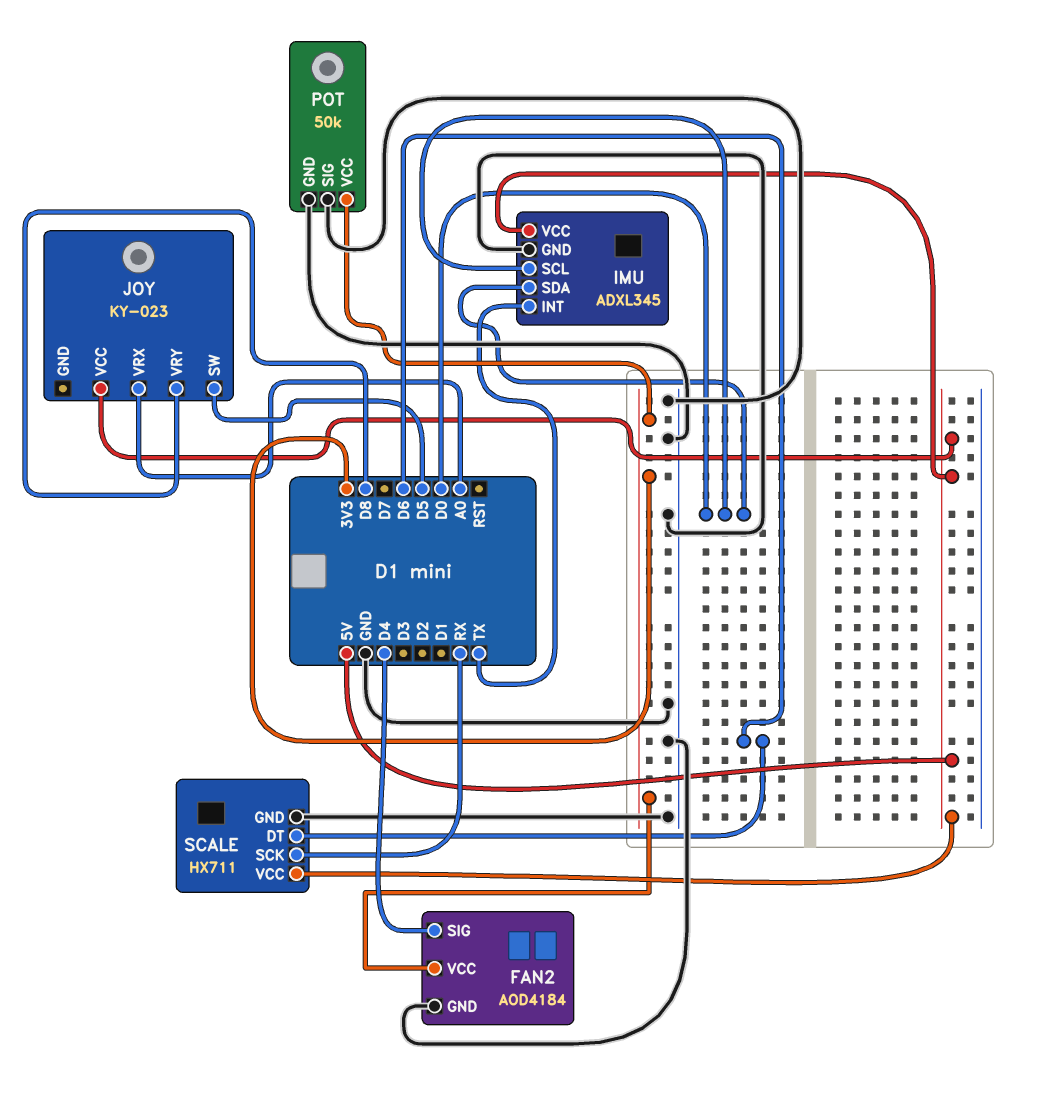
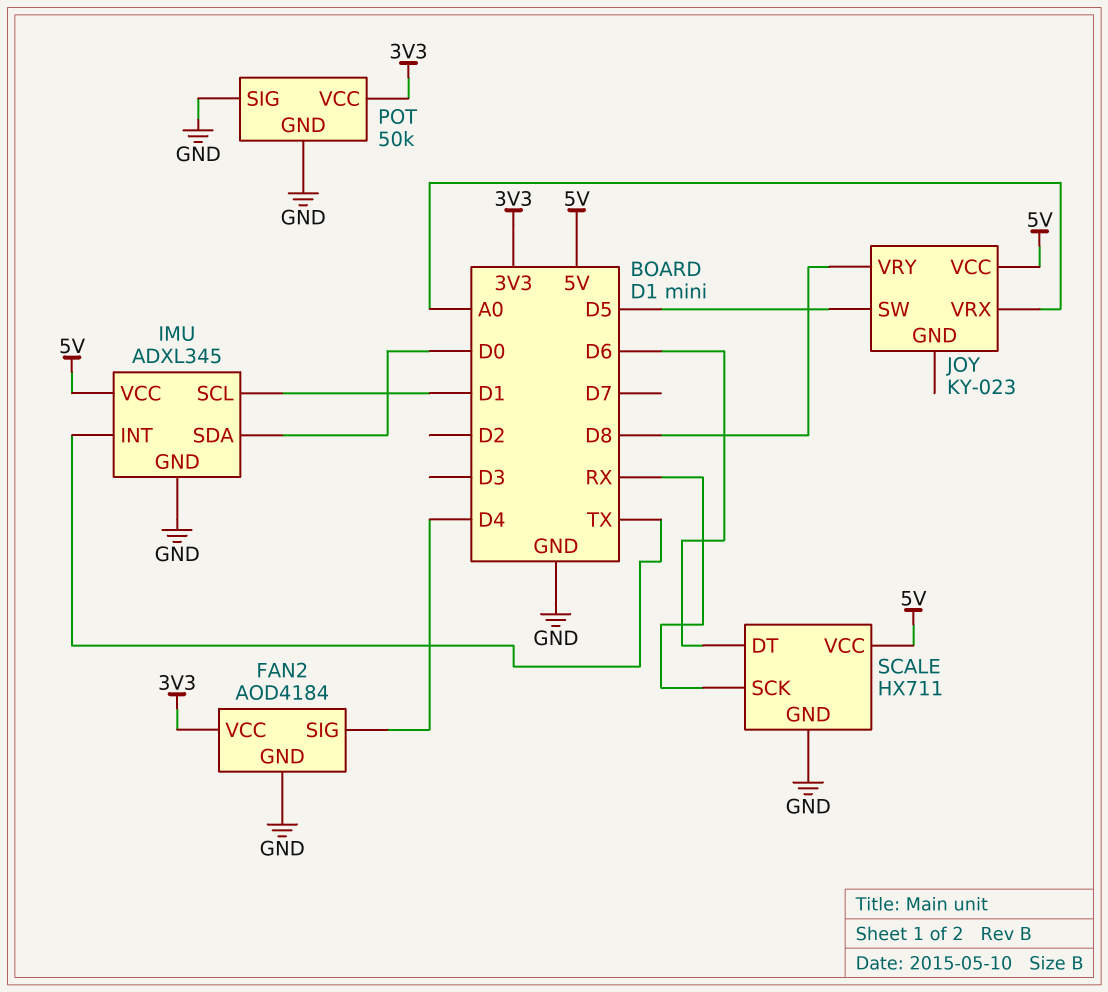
IMU pin SCL: D0 -> D1

